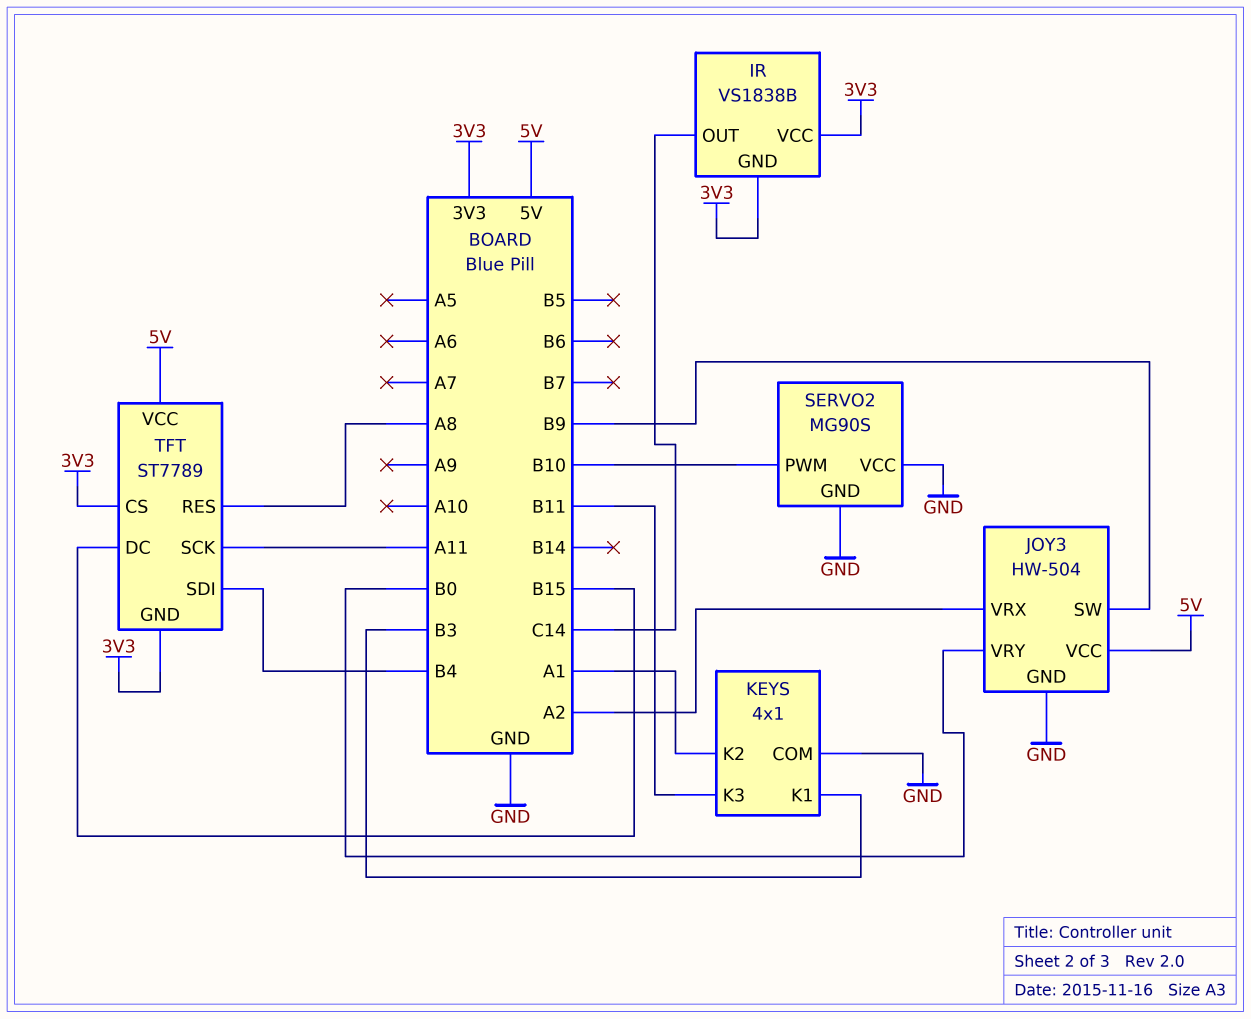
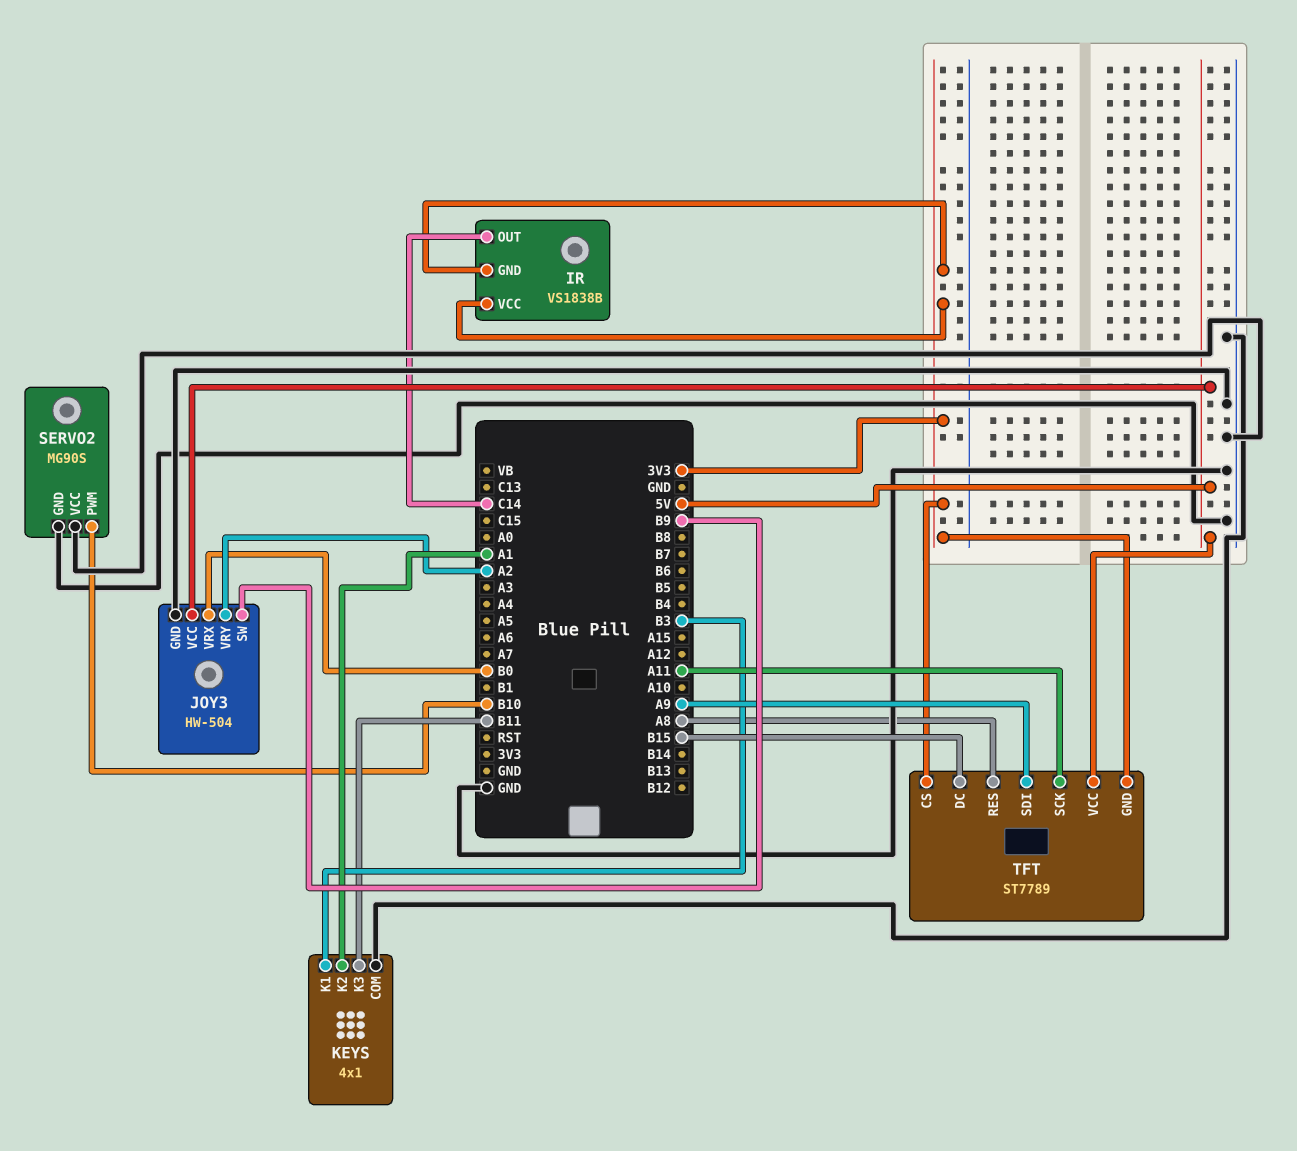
JOY3 pin VRX: A2 -> B0
JOY3 pin VRY: B0 -> A2
TFT pin SDI: B4 -> A9

